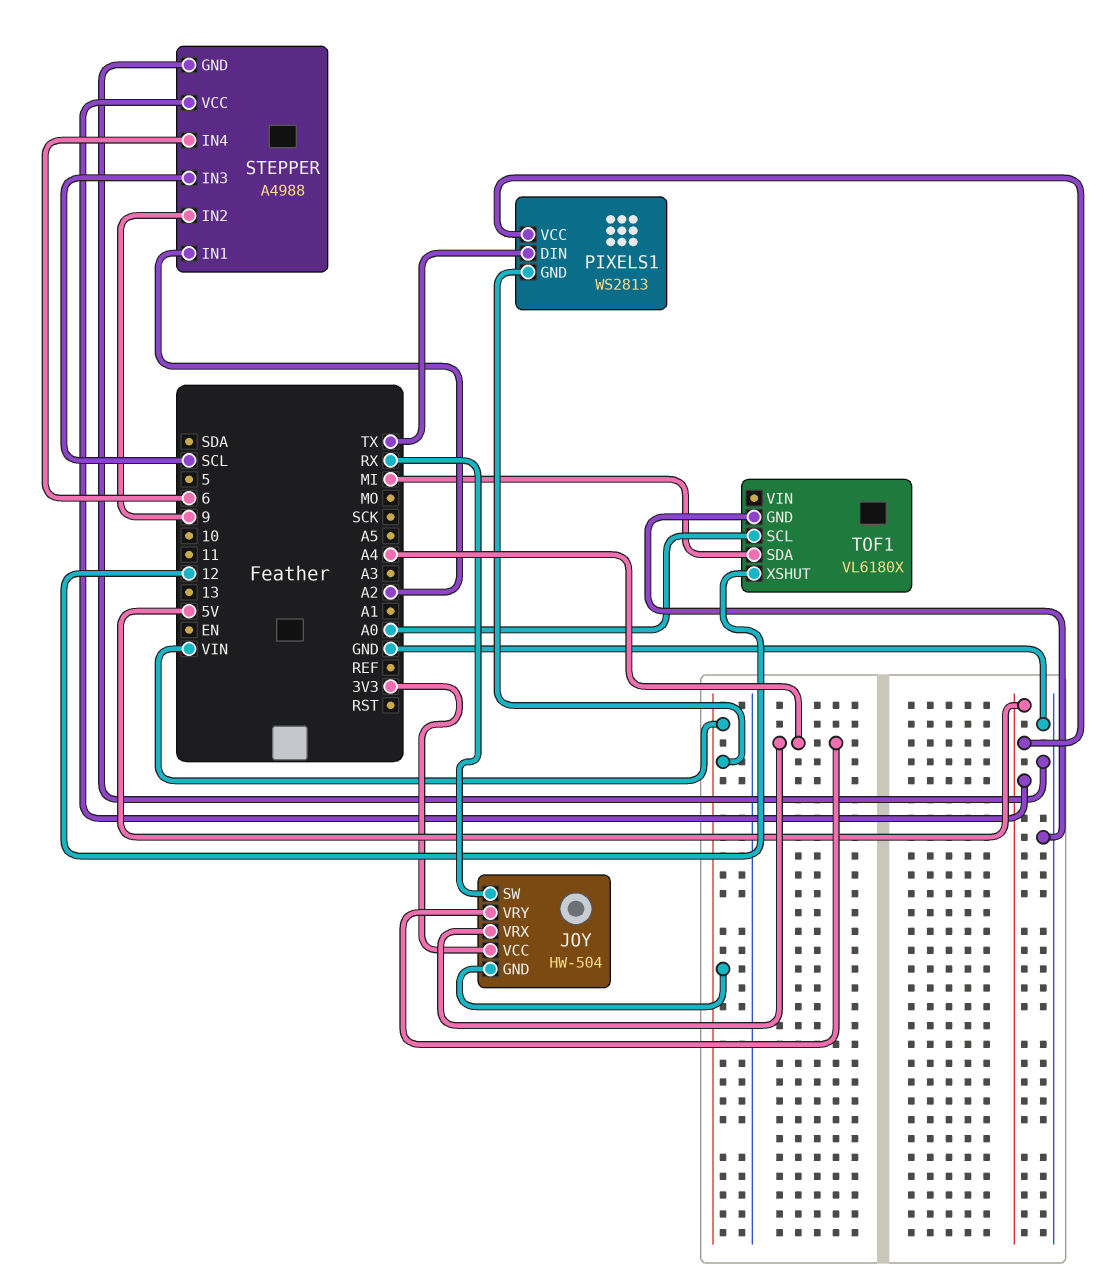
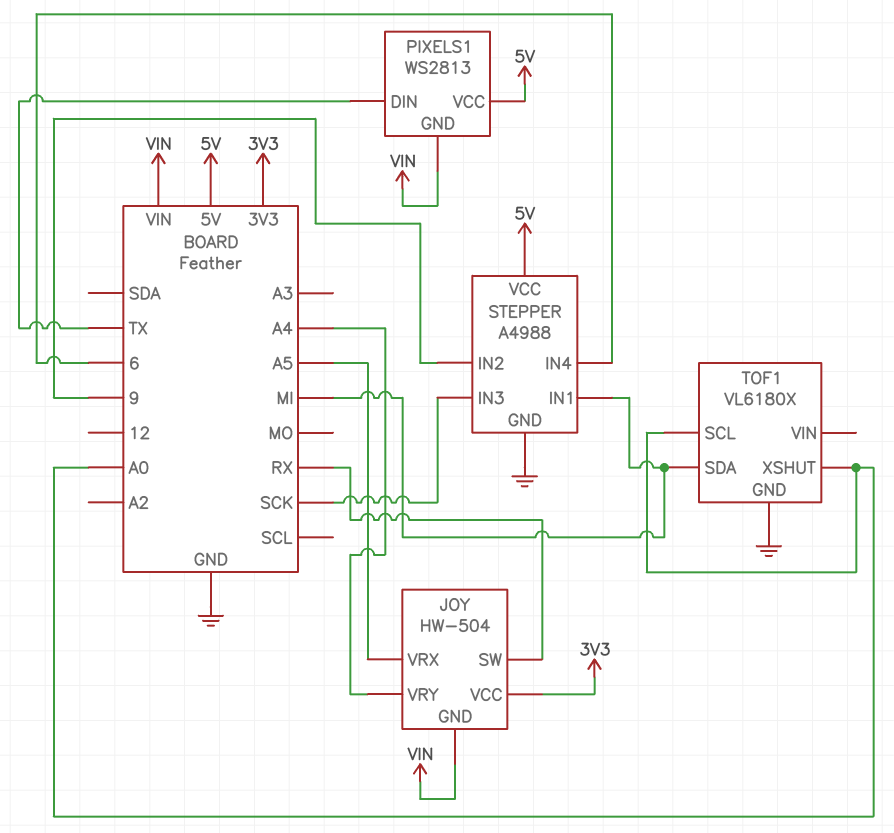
JOY pin VRX: A4 -> A5
STEPPER pin IN1: A2 -> MI
STEPPER pin IN3: SCL -> SCK
TOF1 pin XSHUT: 12 -> A0

